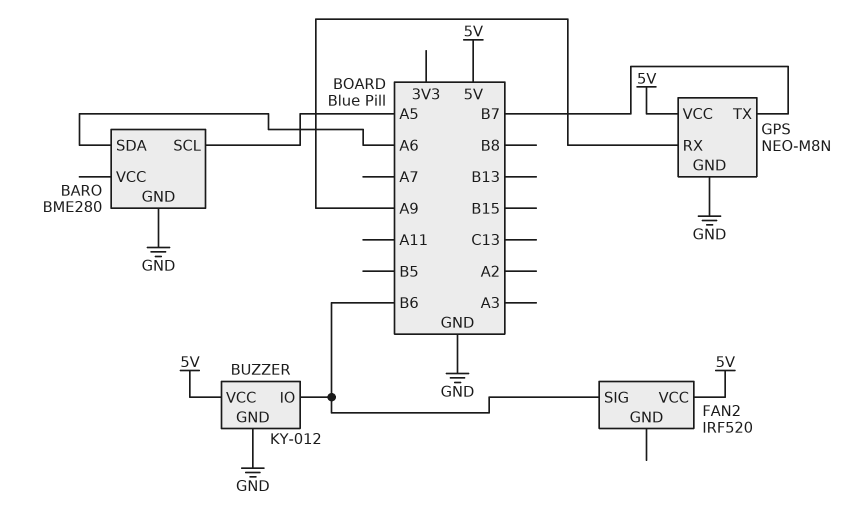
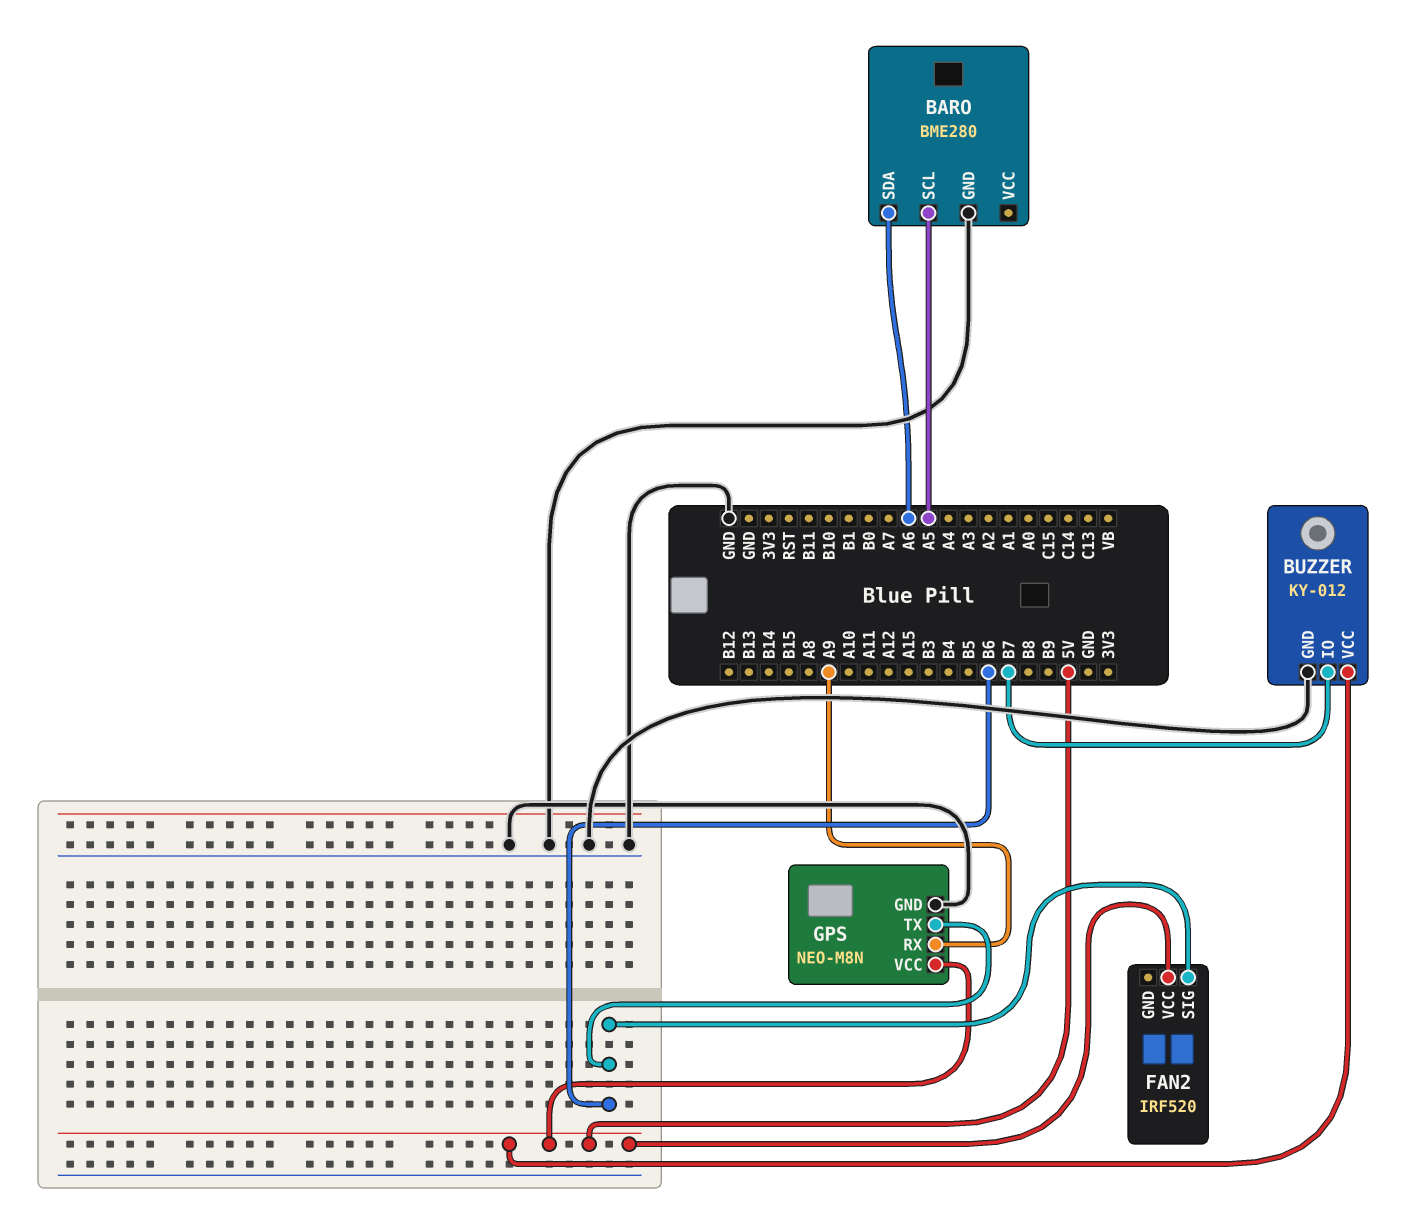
BUZZER pin IO: B6 -> B7
GPS pin TX: B7 -> B6

